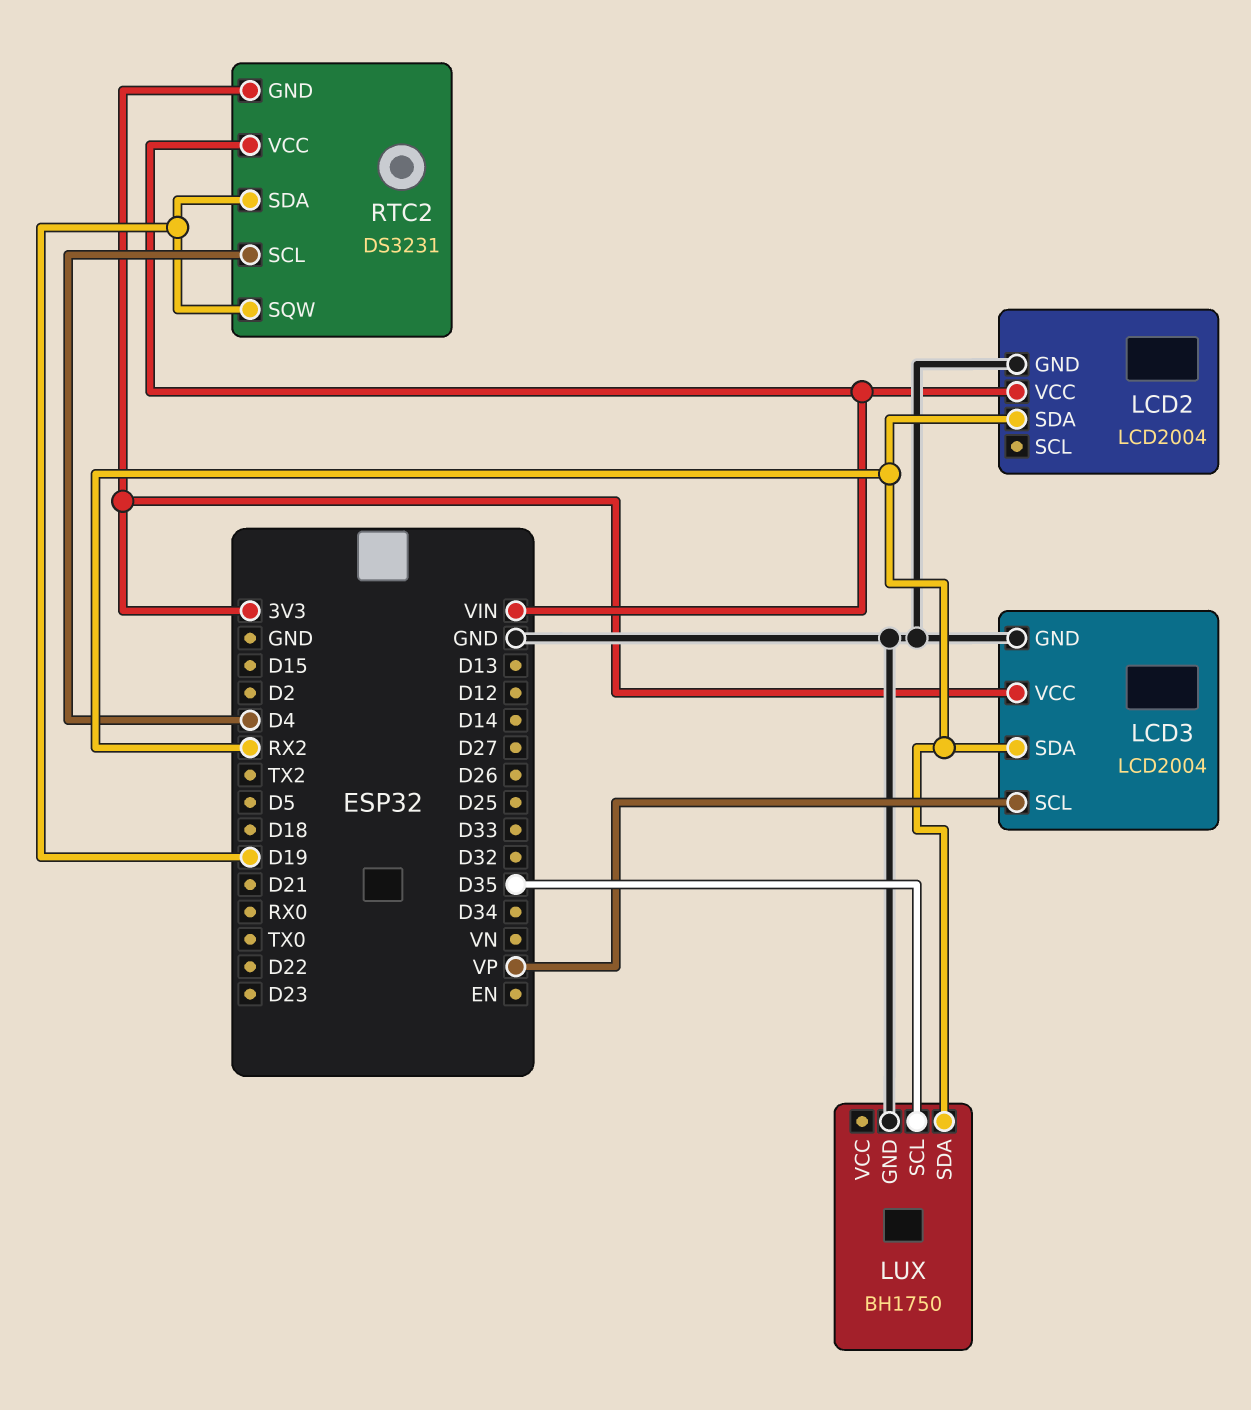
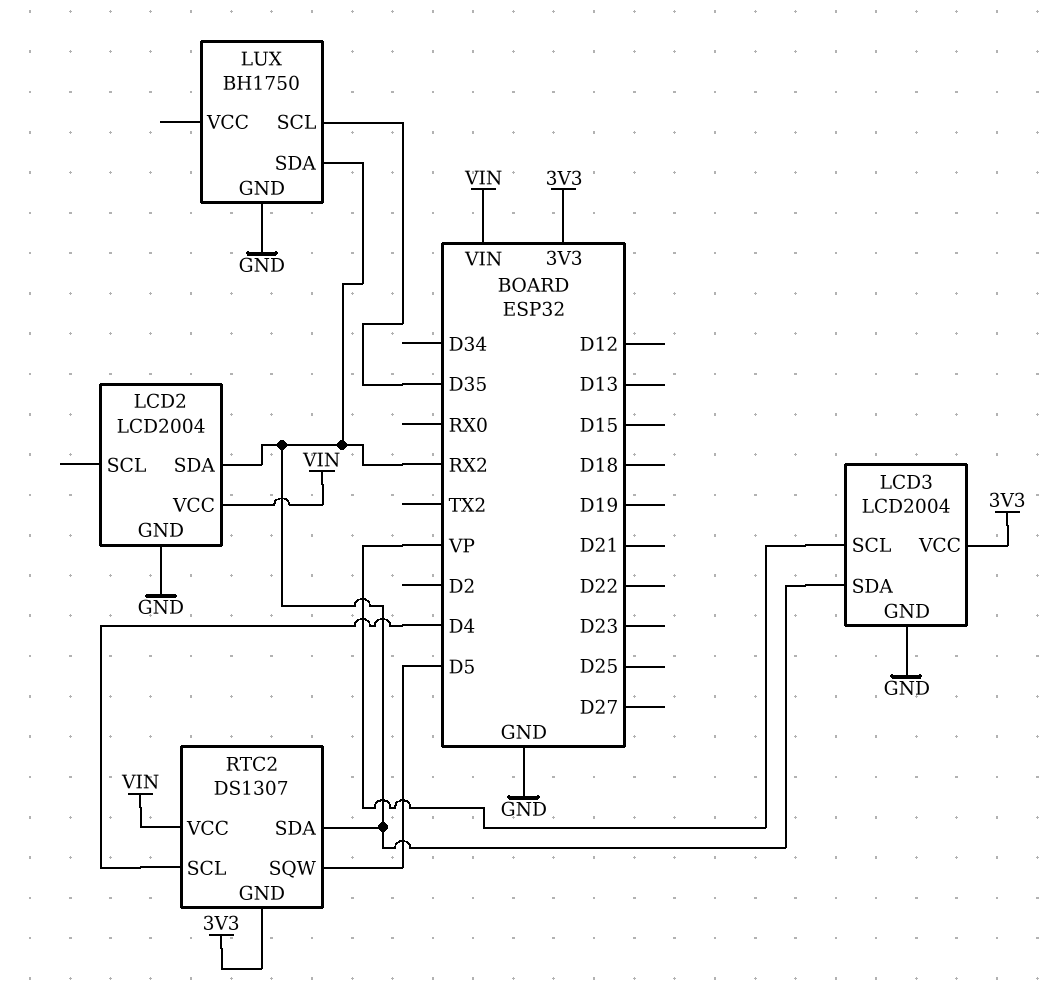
RTC2: DS3231 -> DS1307
RTC2 pin SDA: D19 -> RX2
RTC2 pin SQW: D19 -> D5

